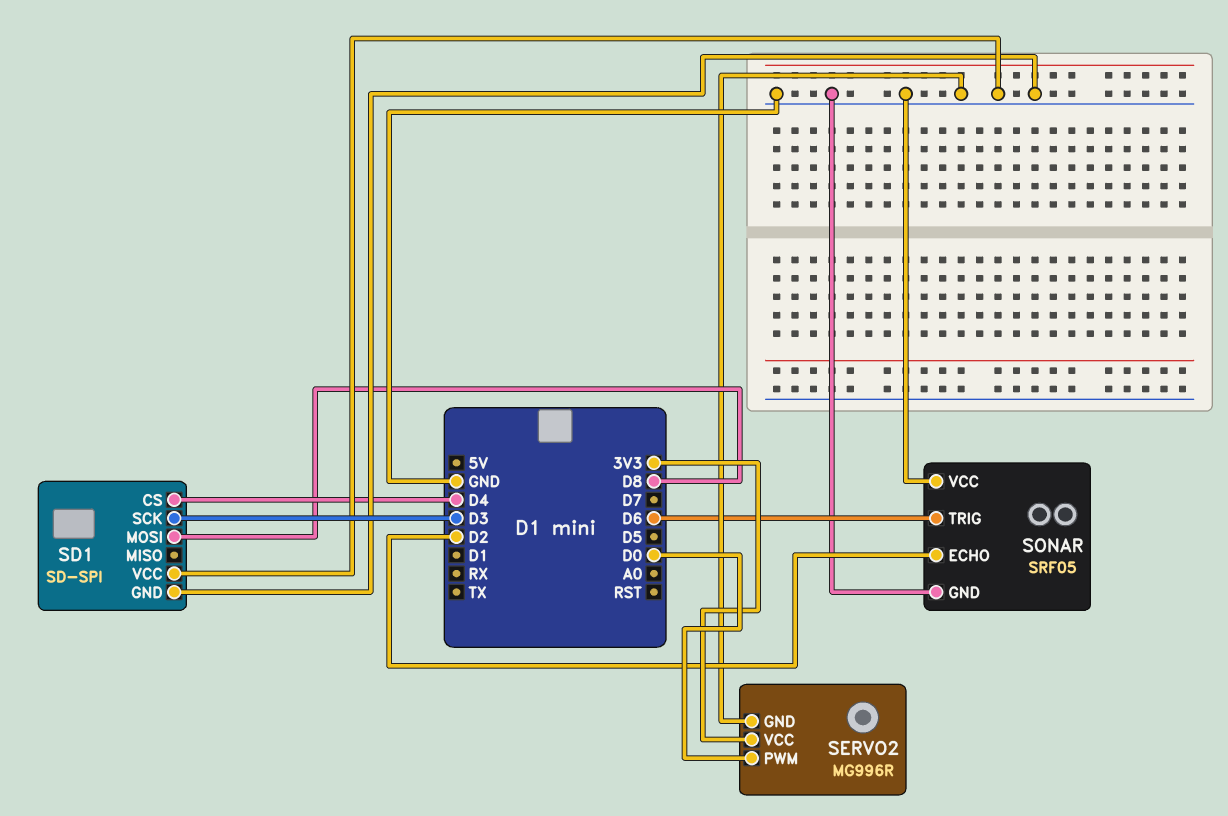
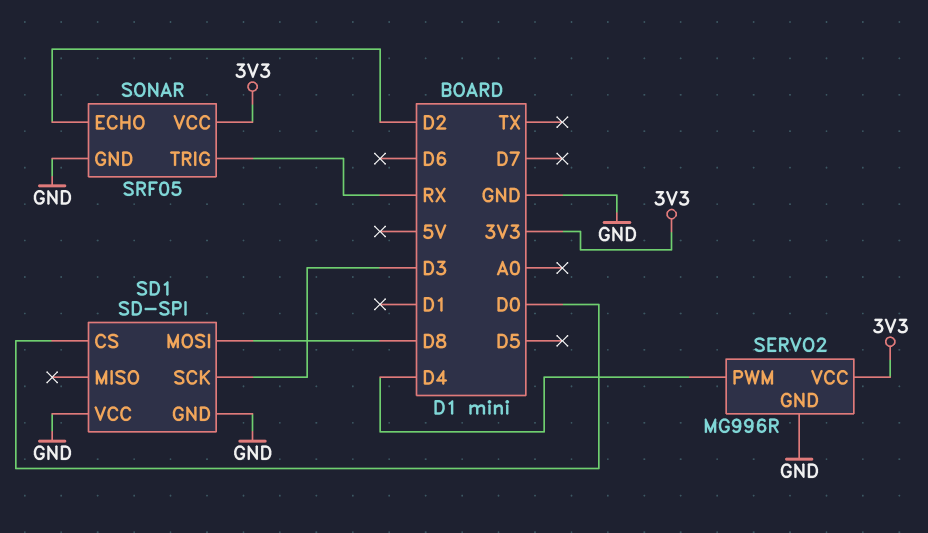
SD1 pin CS: D4 -> D0
SERVO2 pin PWM: D0 -> D4
SONAR pin TRIG: D6 -> RX
SONAR pin VCC: GND -> 3V3

